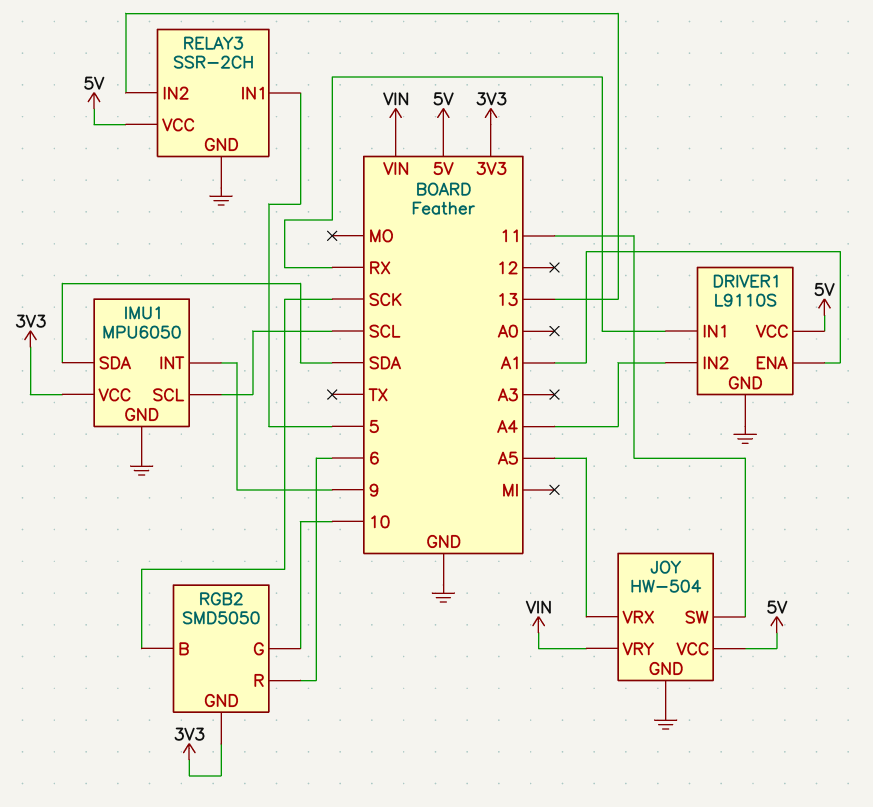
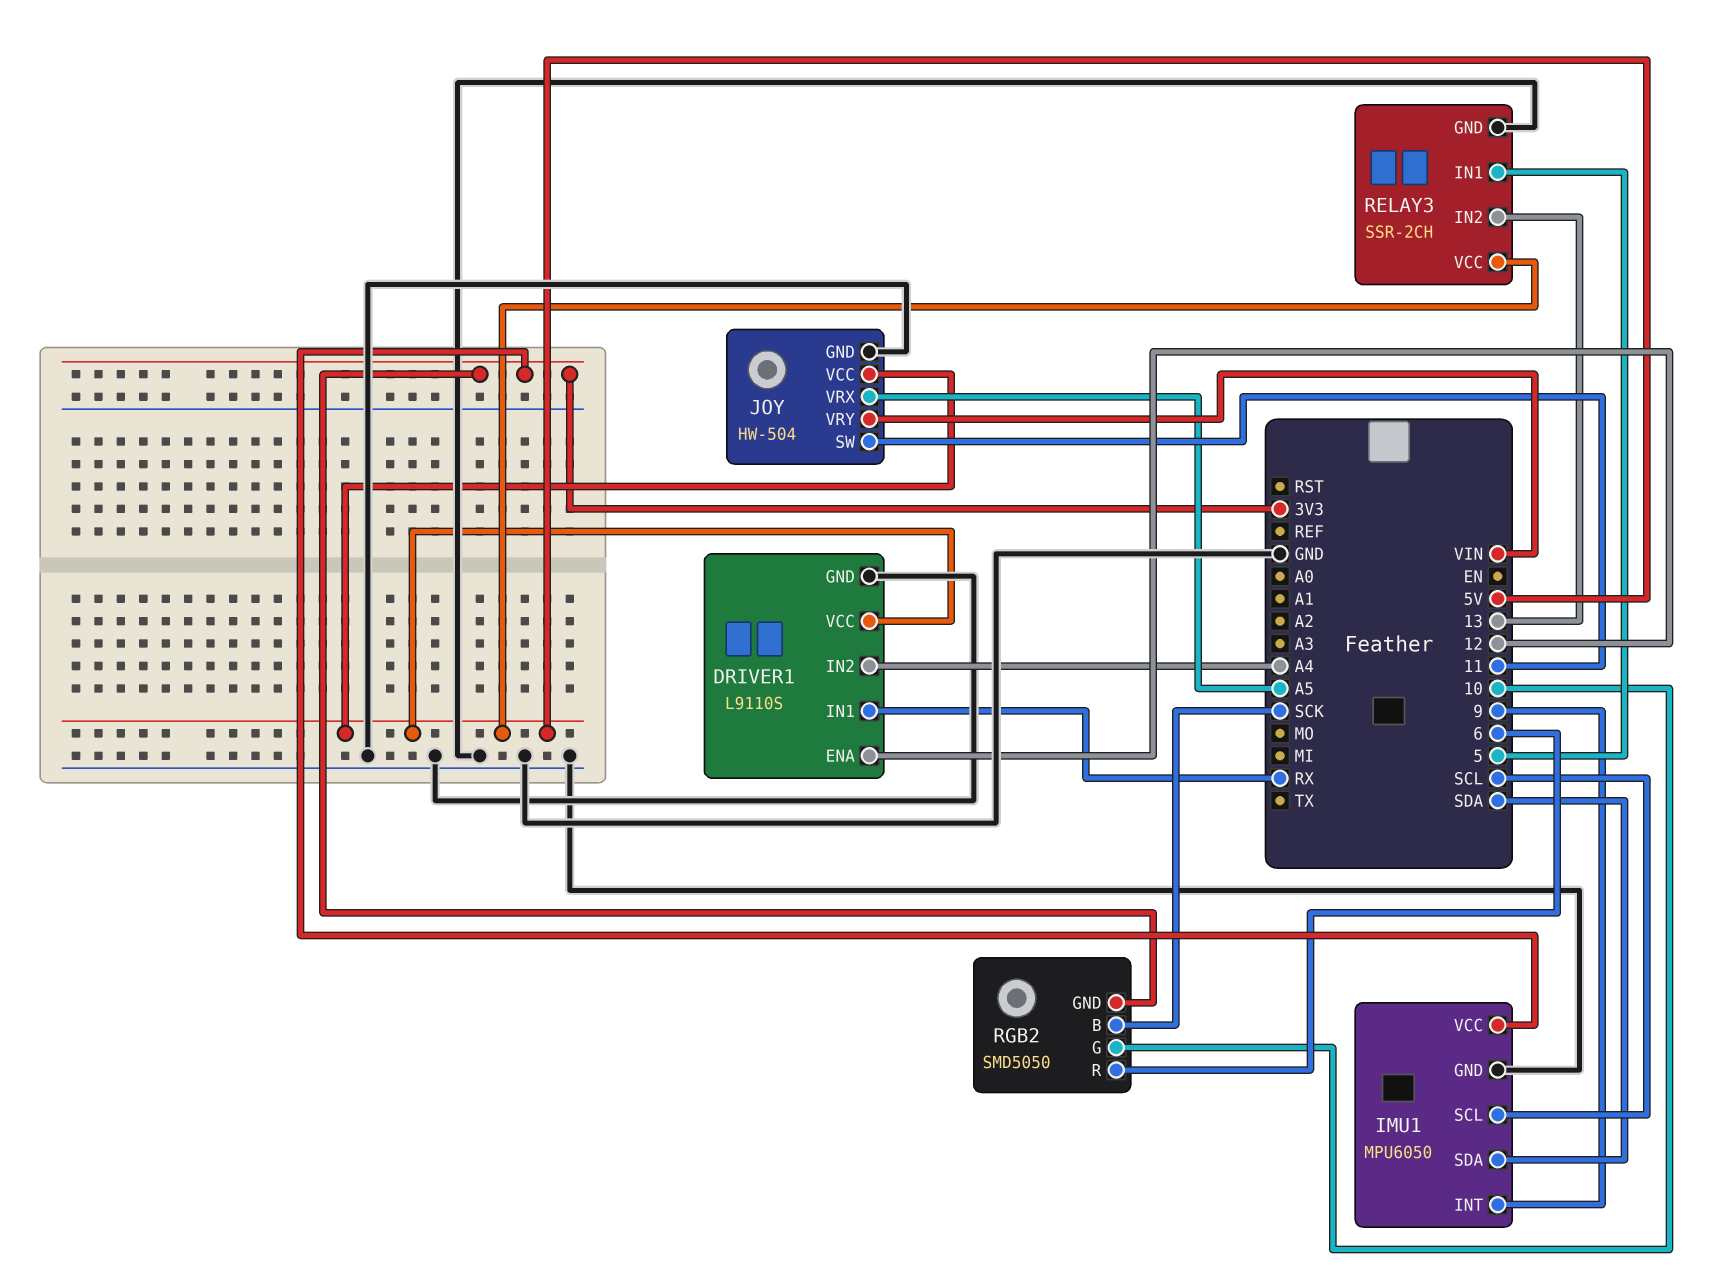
DRIVER1 pin ENA: A1 -> 12

